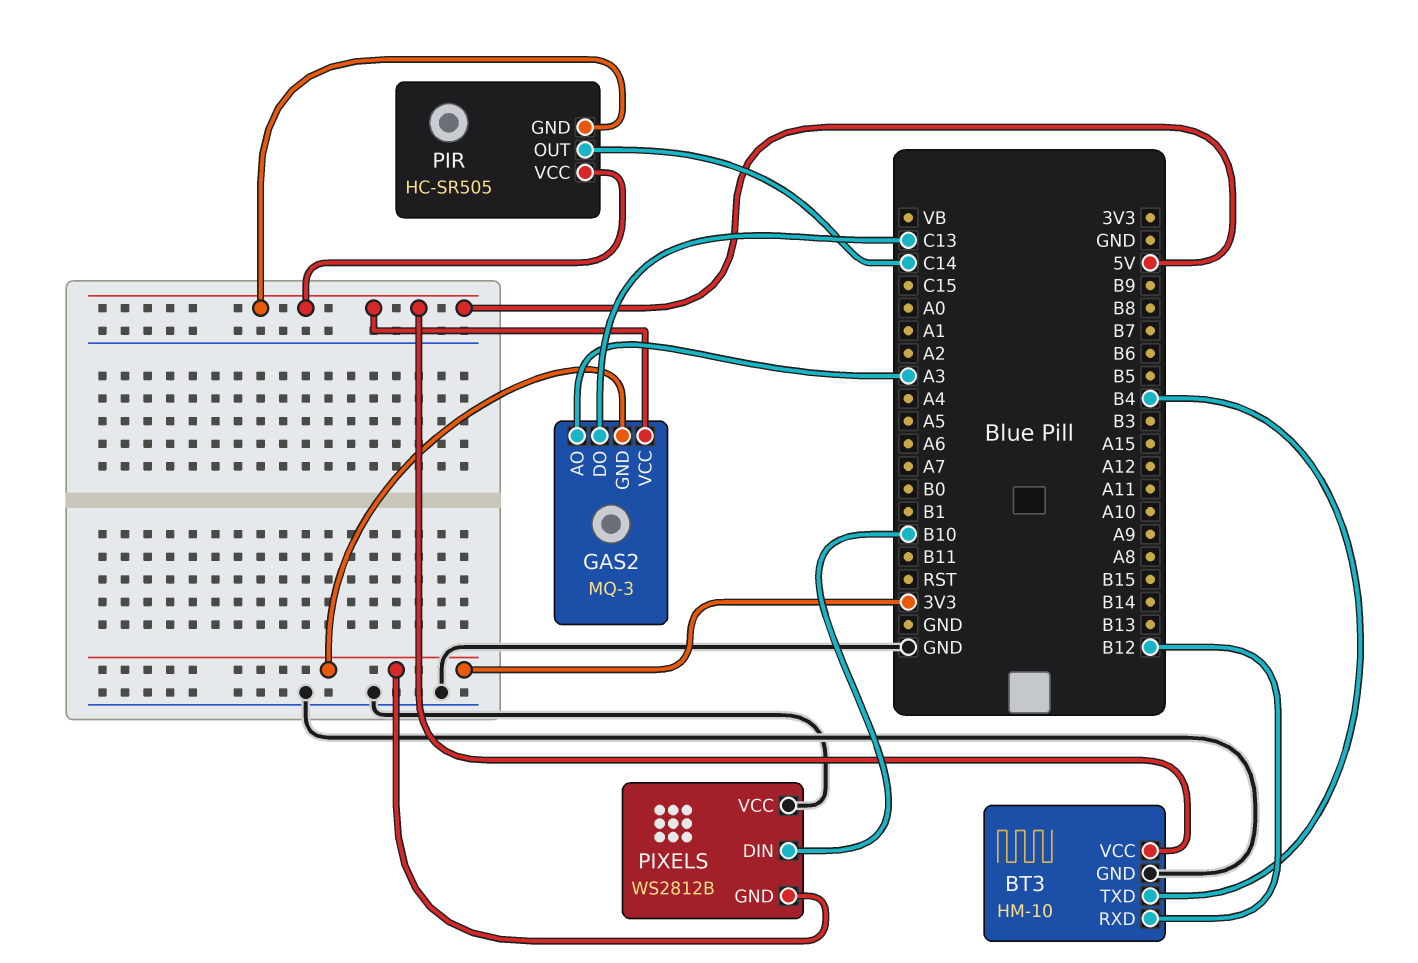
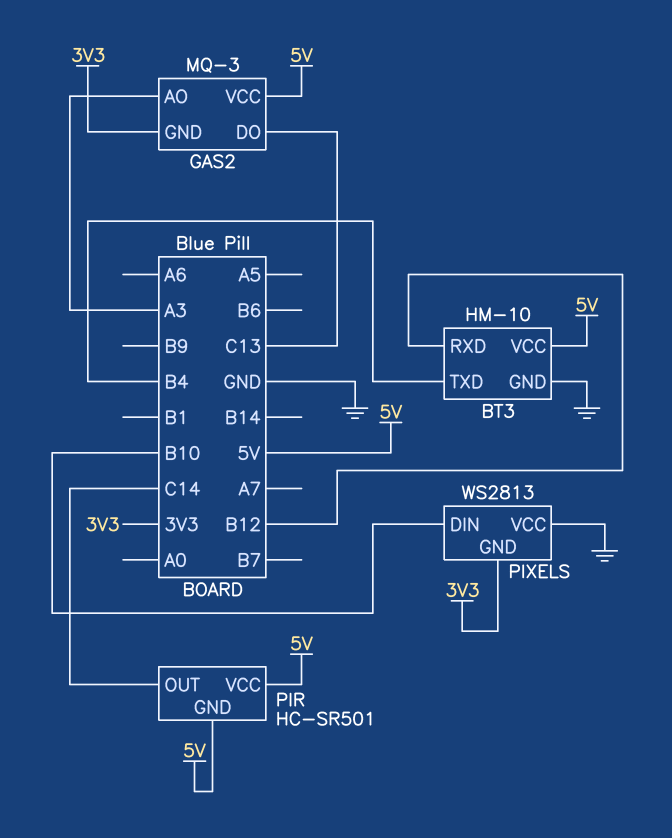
PIR: HC-SR505 -> HC-SR501
PIXELS: WS2812B -> WS2813

